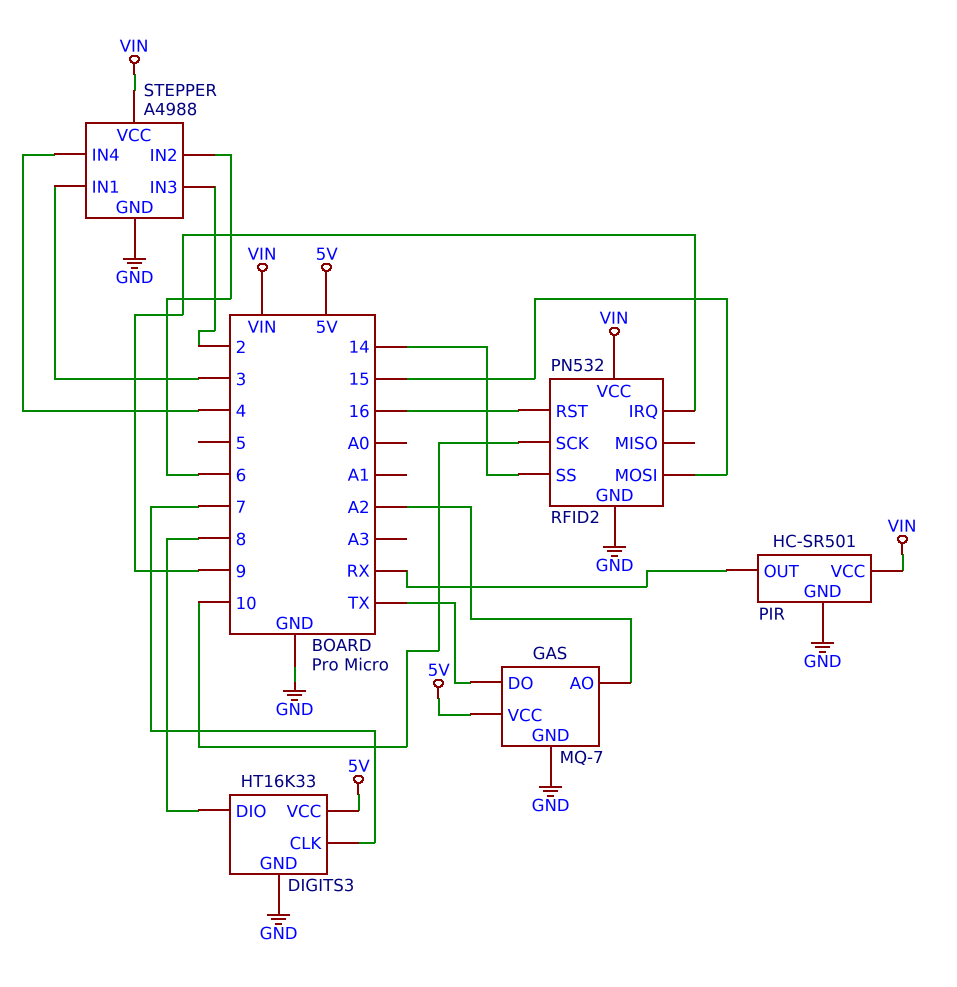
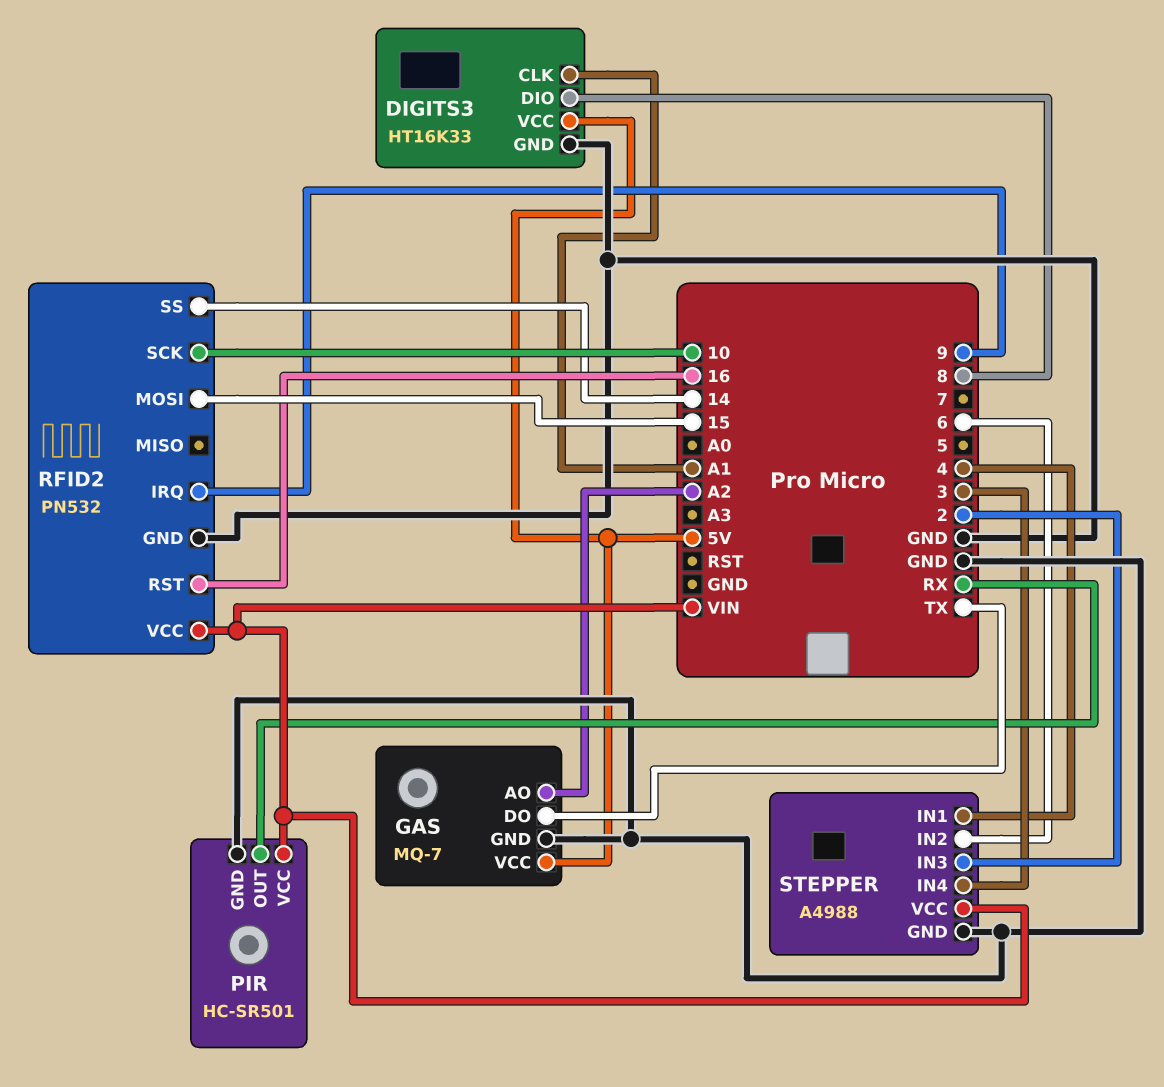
DIGITS3 pin CLK: 7 -> A1
STEPPER pin IN1: 3 -> 4
STEPPER pin IN4: 4 -> 3

